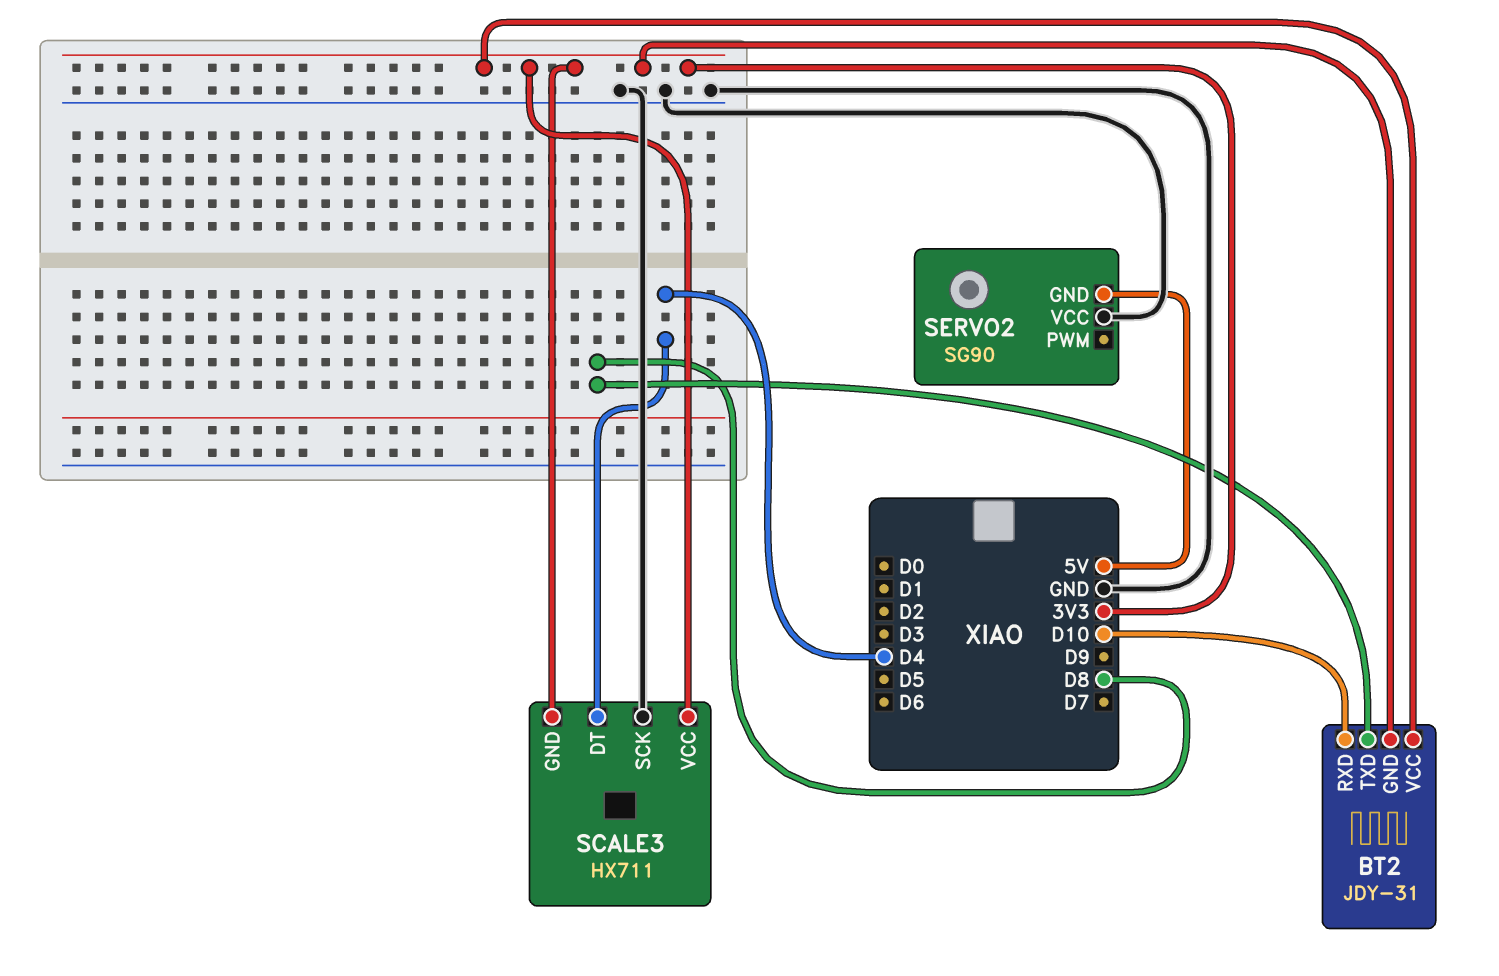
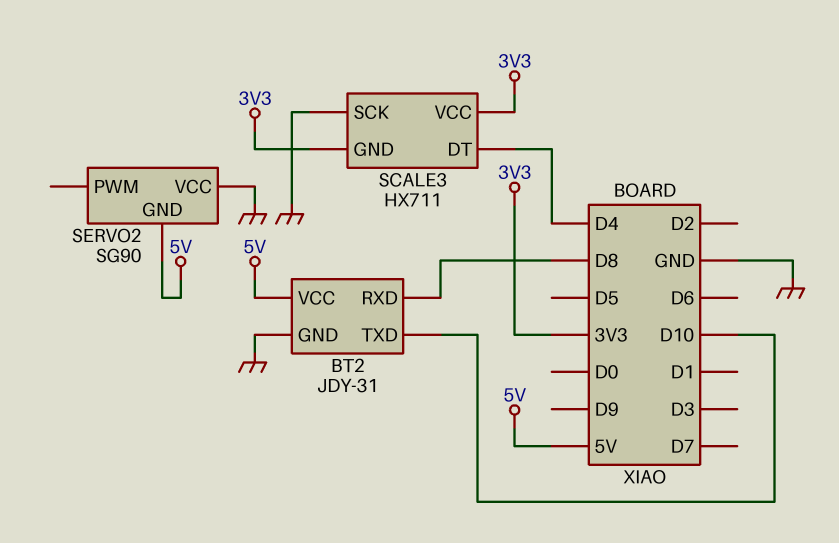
BT2 pin GND: 3V3 -> GND
BT2 pin RXD: D10 -> D8
BT2 pin TXD: D8 -> D10
BT2 pin VCC: 3V3 -> 5V

